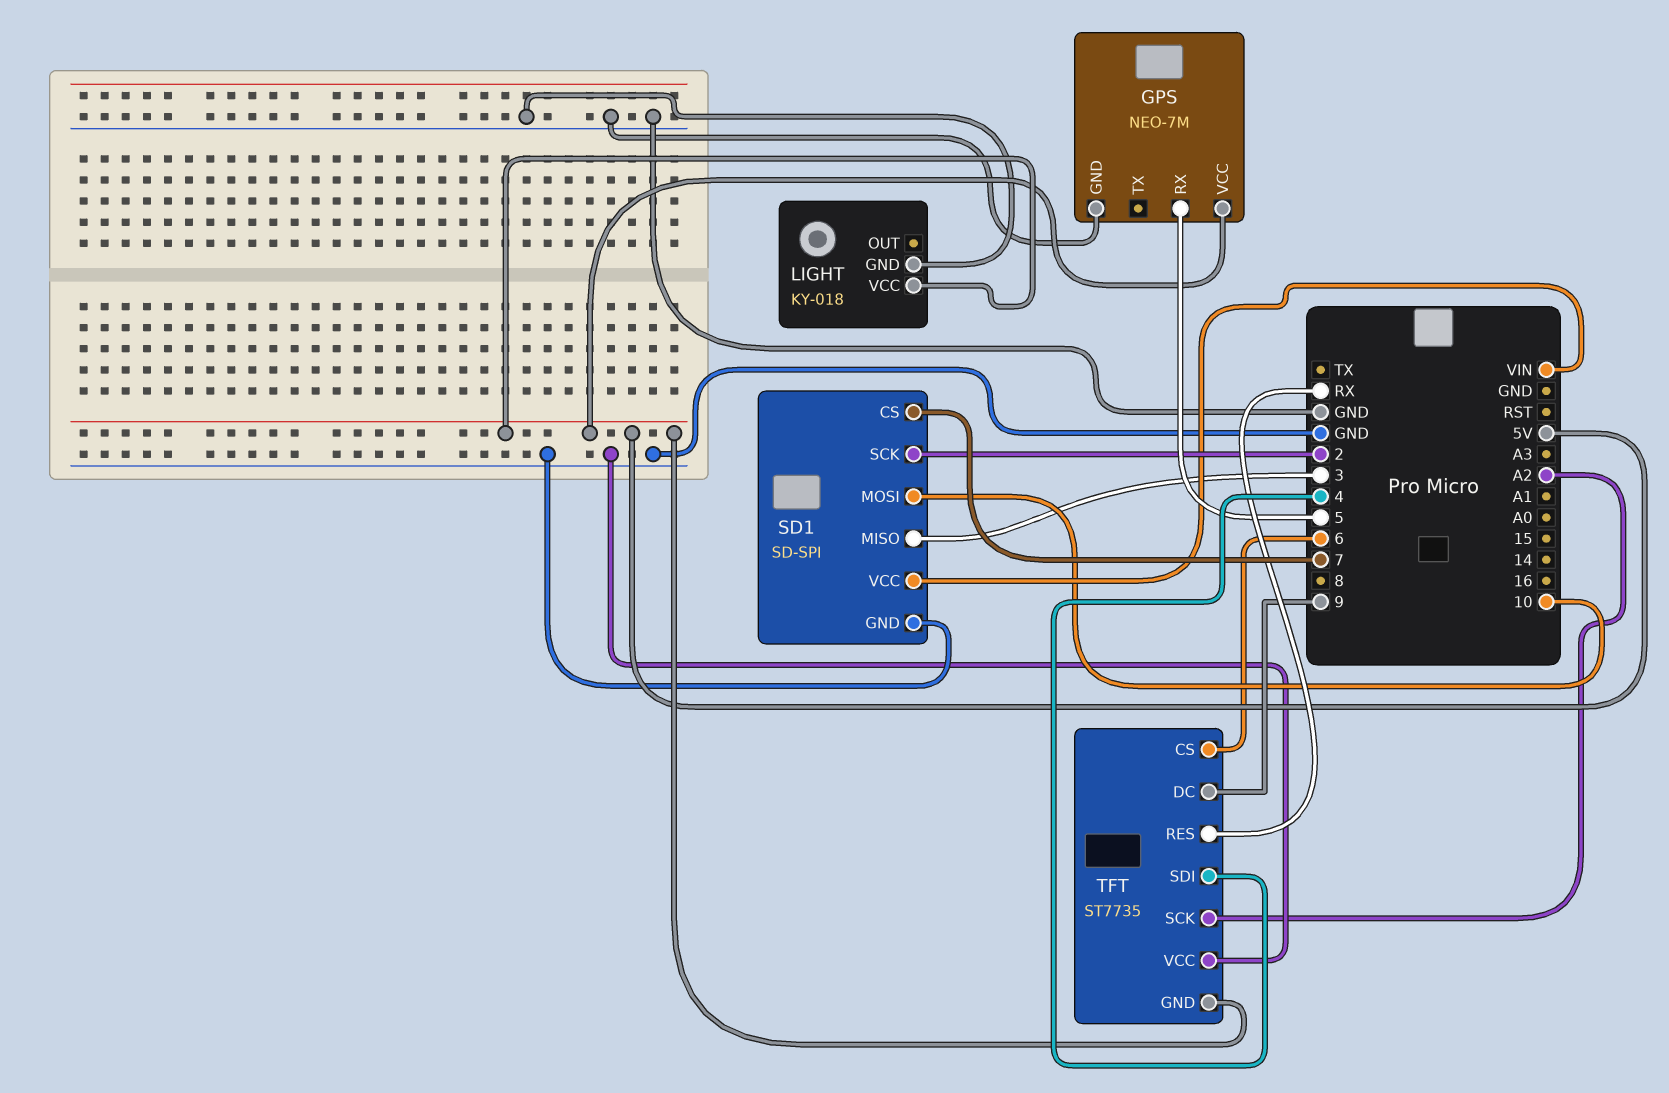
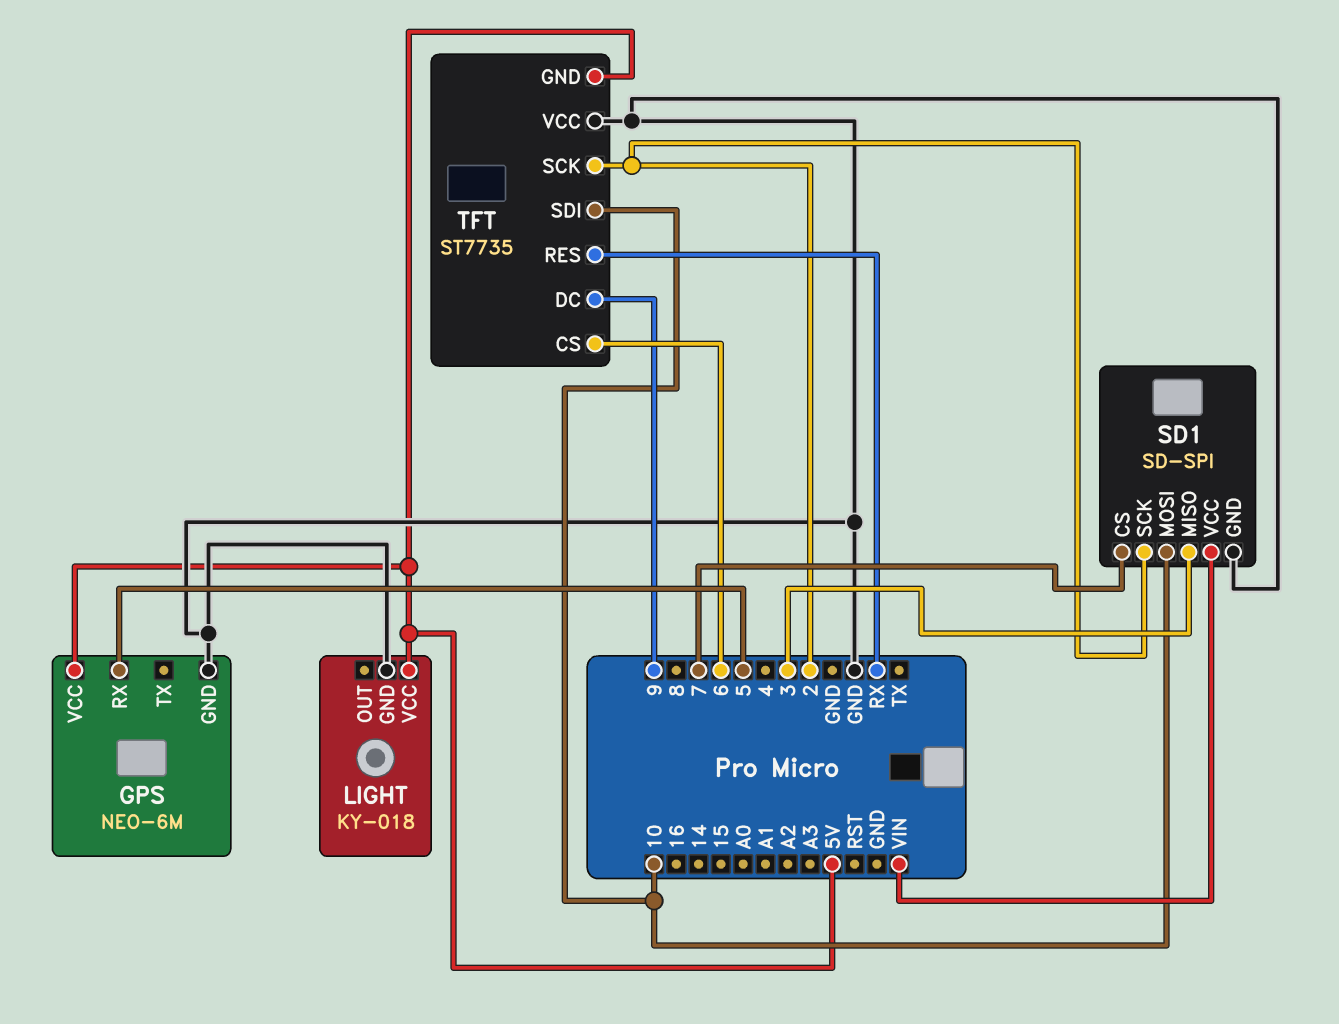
GPS: NEO-7M -> NEO-6M
TFT pin SCK: A2 -> 2
TFT pin SDI: 4 -> 10

